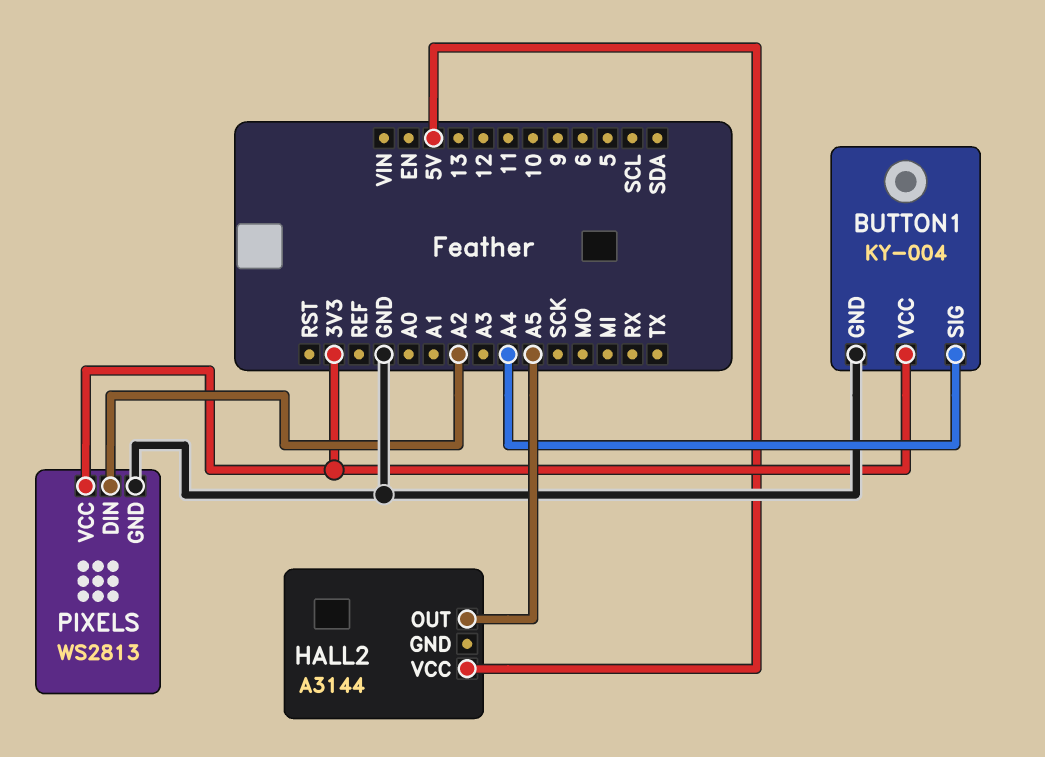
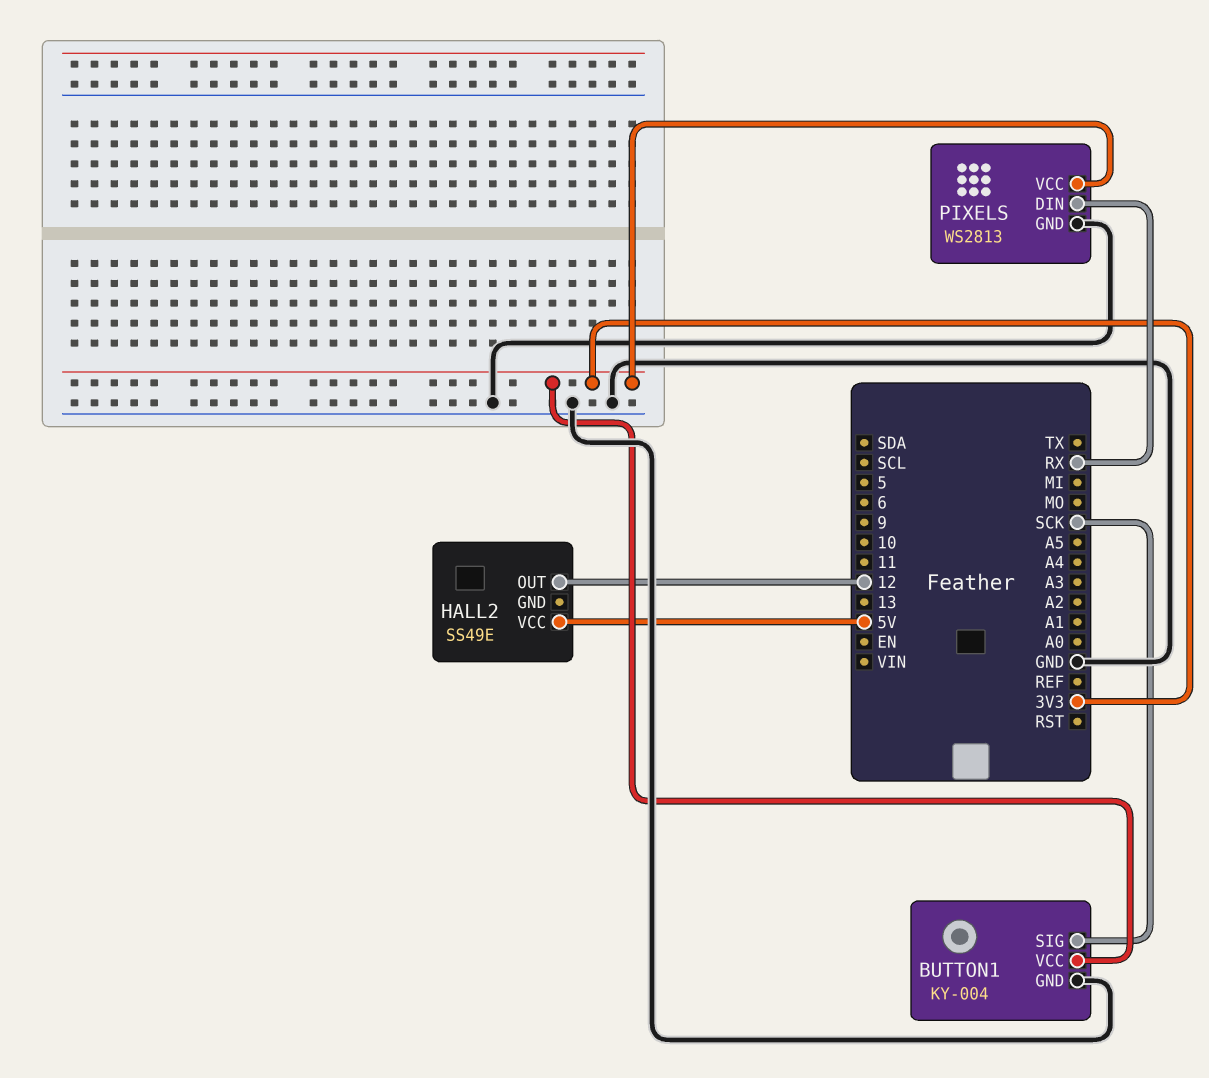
BUTTON1 pin SIG: A4 -> SCK
HALL2: A3144 -> SS49E
HALL2 pin OUT: A5 -> 12
PIXELS pin DIN: A2 -> RX

